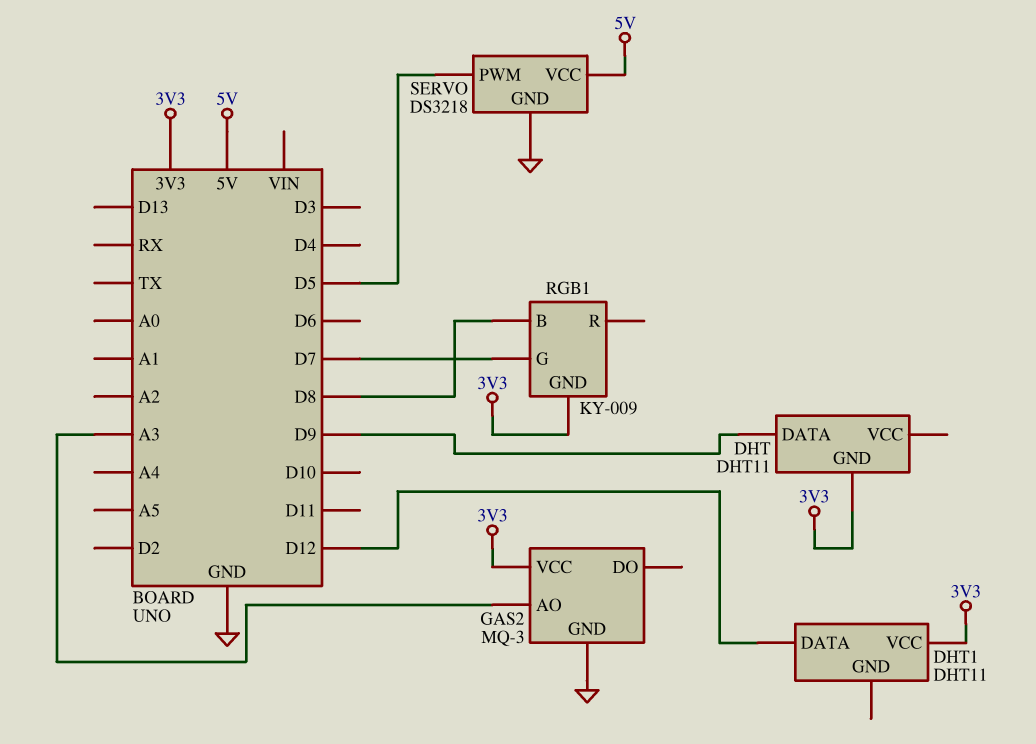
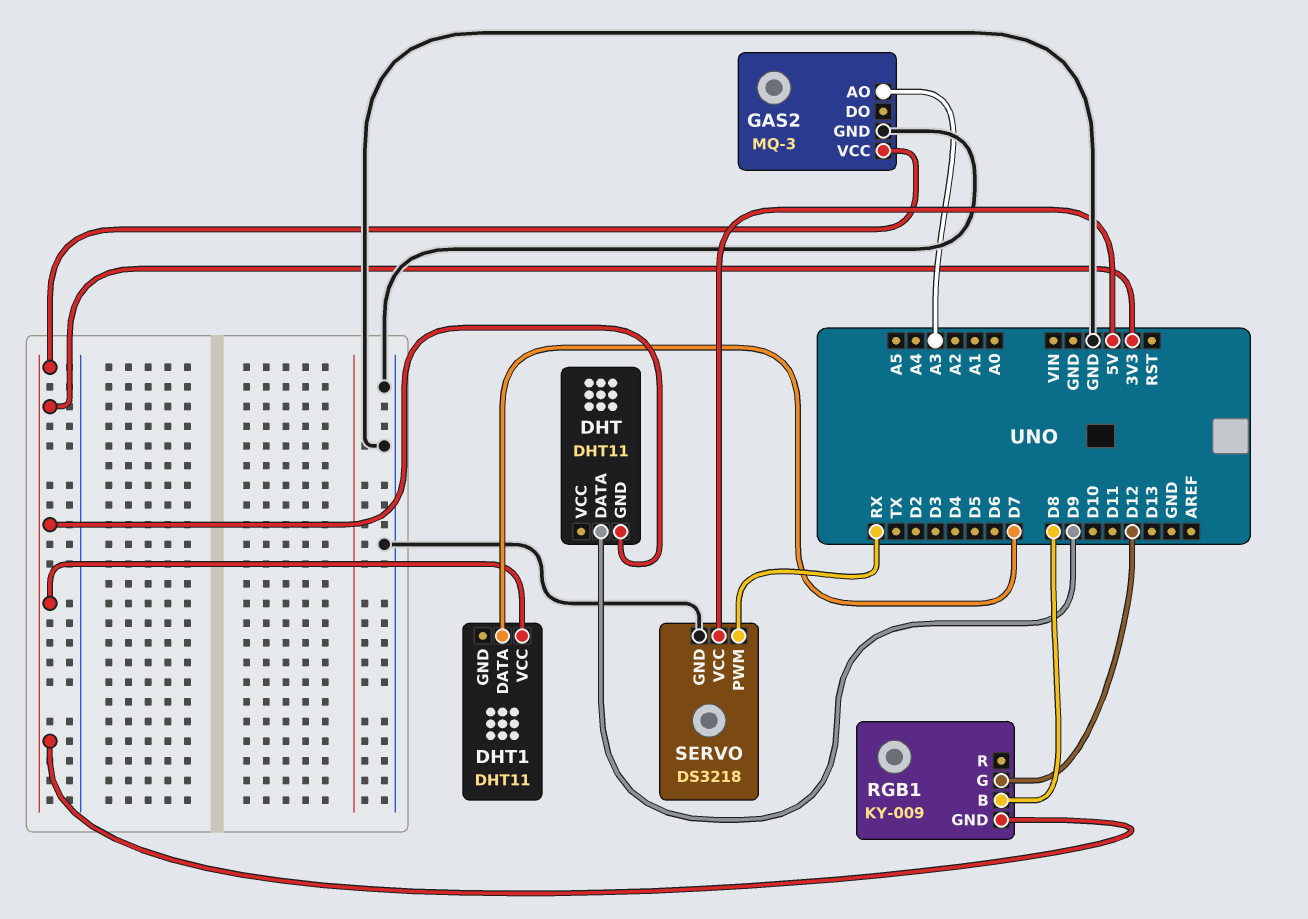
DHT1 pin DATA: D12 -> D7
RGB1 pin G: D7 -> D12
SERVO pin PWM: D5 -> RX

